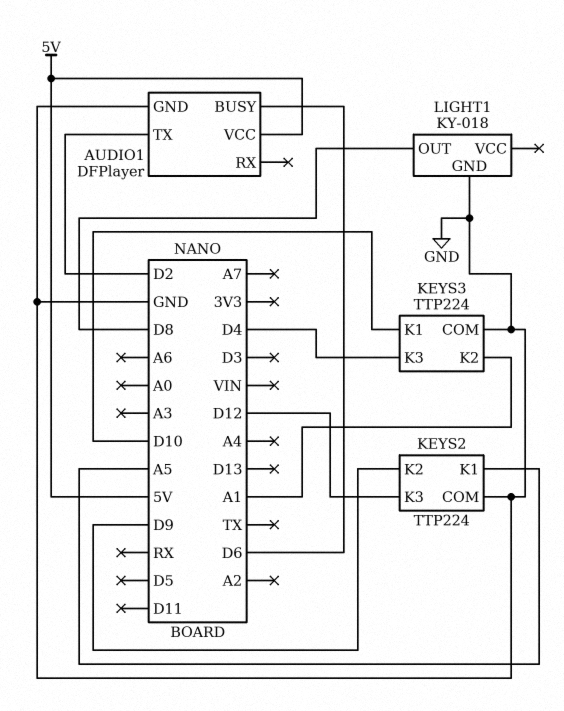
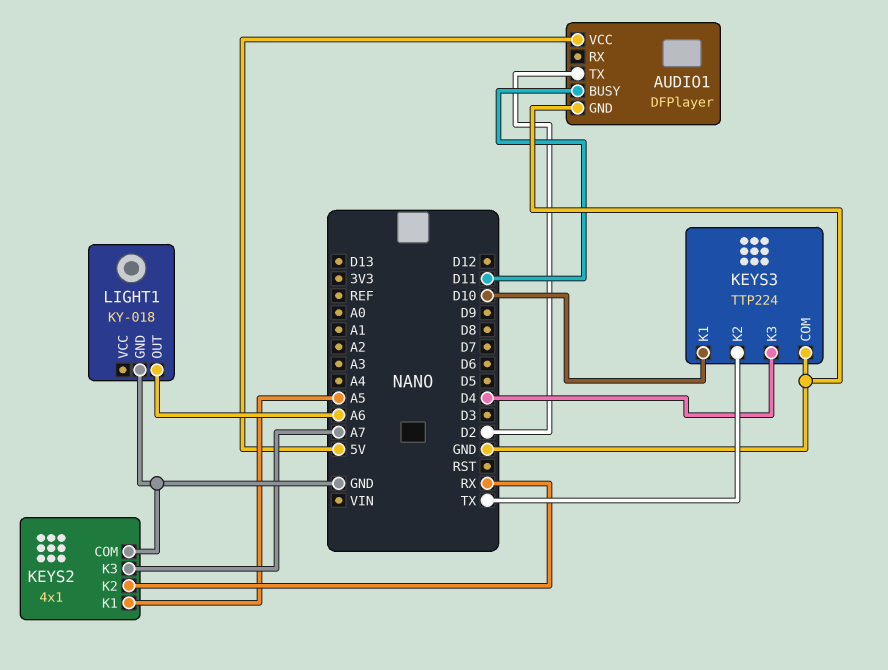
AUDIO1 pin BUSY: D6 -> D11
KEYS2: TTP224 -> 4x1
KEYS2 pin K2: D9 -> RX
KEYS2 pin K3: D12 -> A7
KEYS3 pin K2: A1 -> TX
LIGHT1 pin OUT: D8 -> A6

